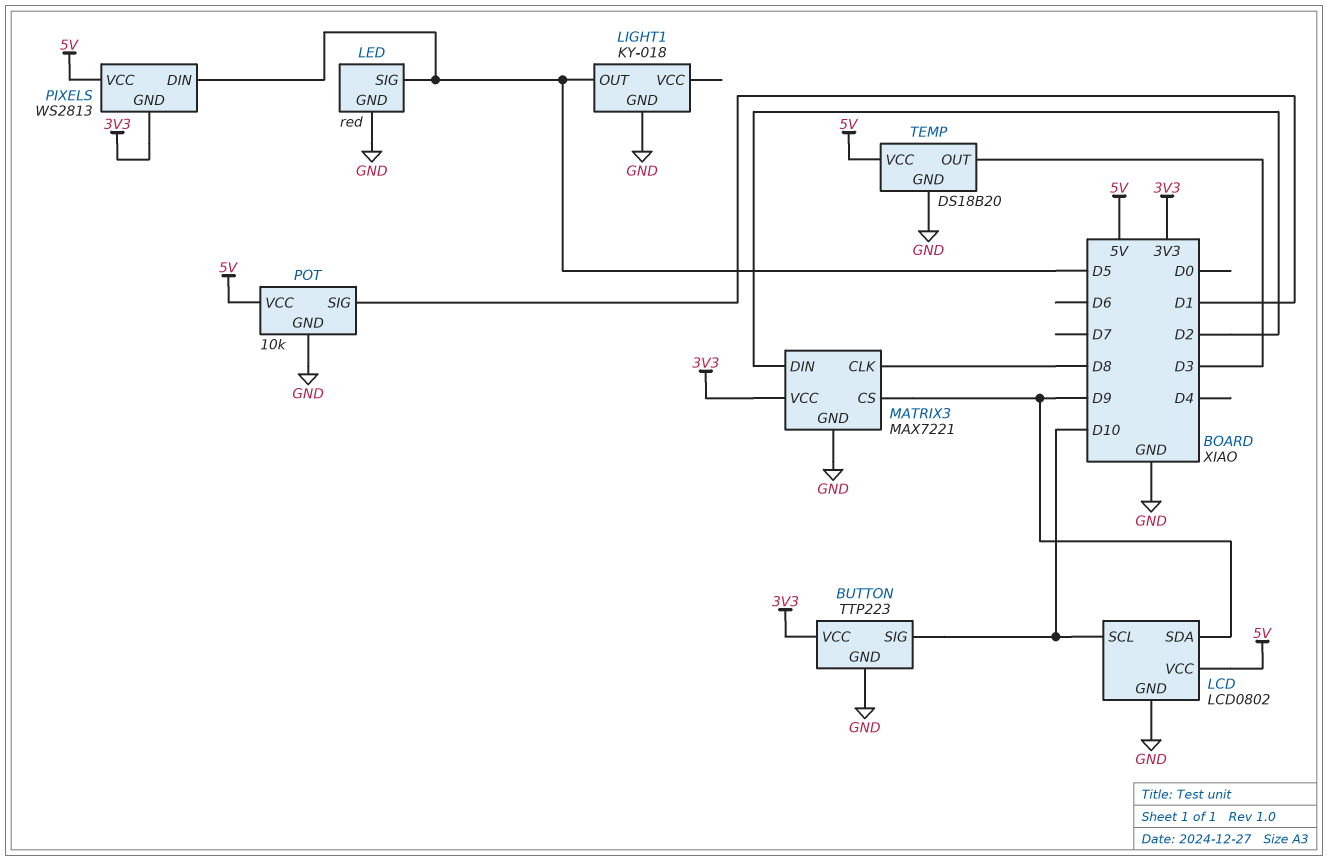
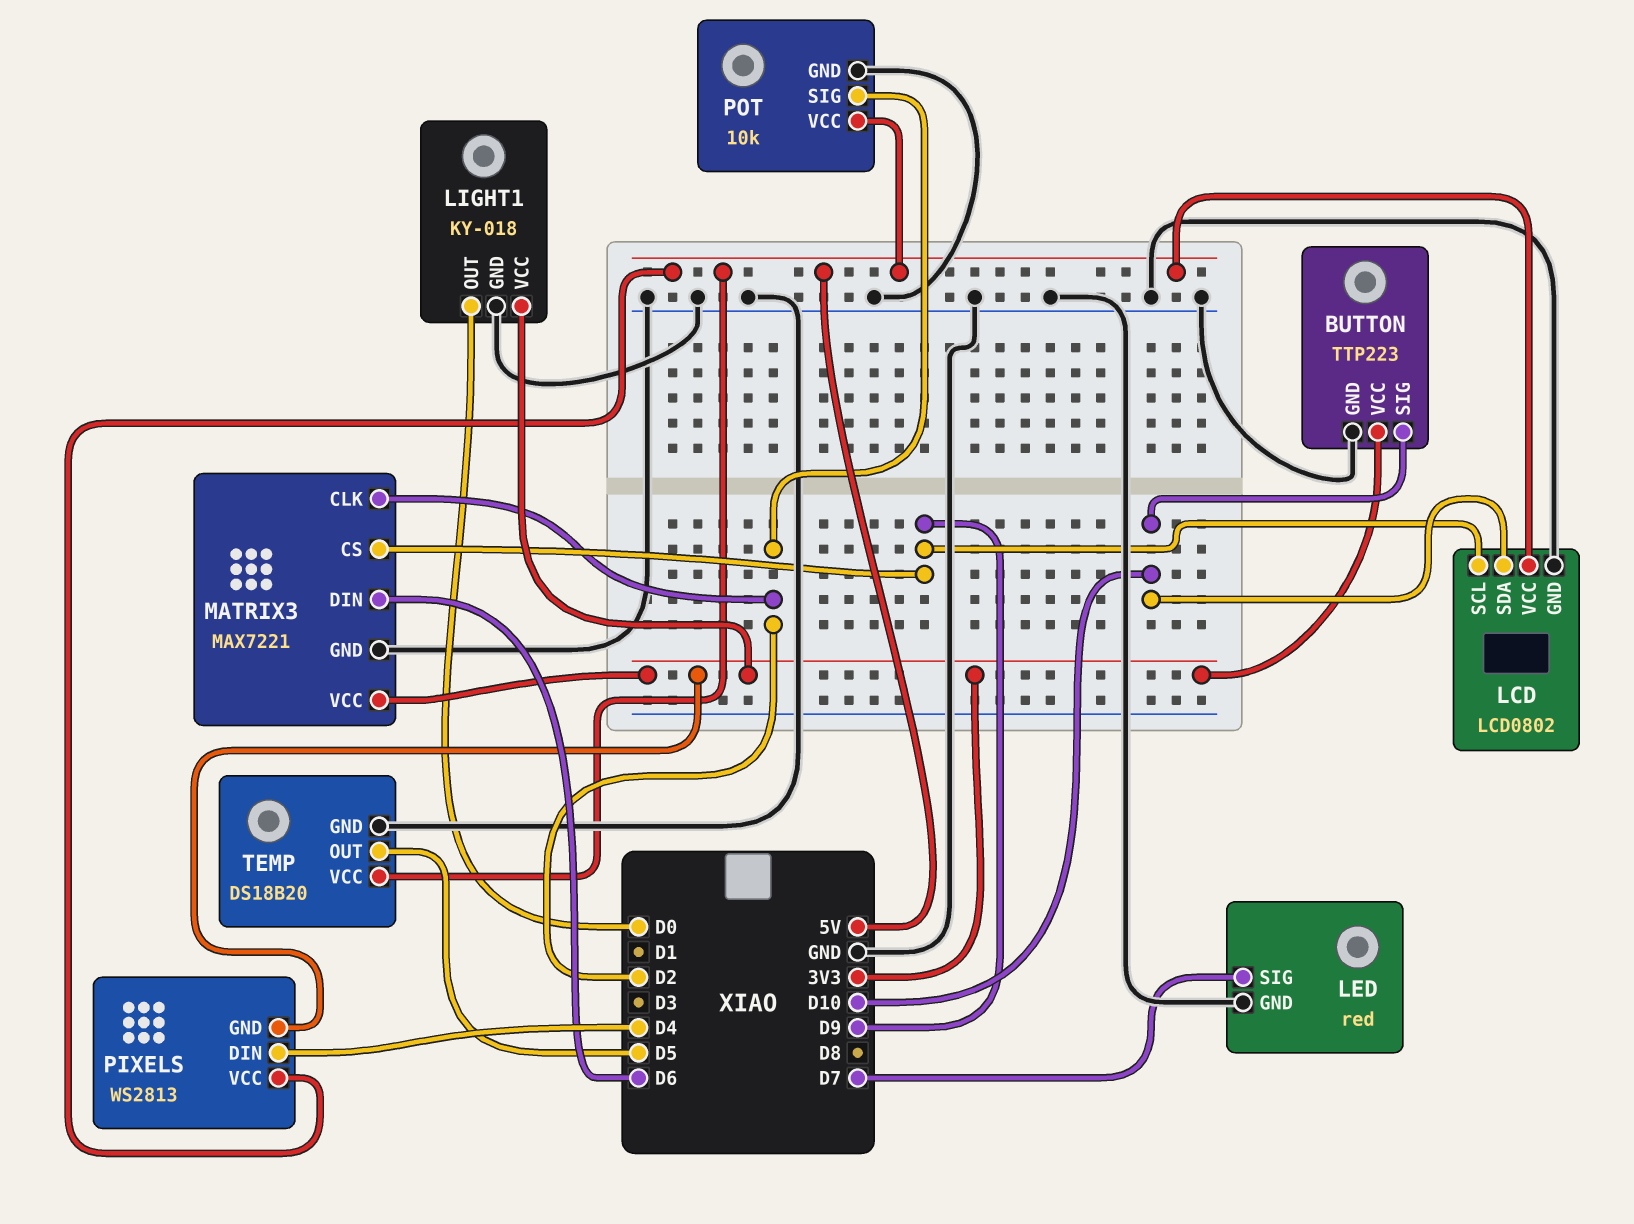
LCD pin SCL: D10 -> D9
LCD pin SDA: D9 -> D10
LED pin SIG: D5 -> D7
LIGHT1 pin OUT: D5 -> D0
LIGHT1 pin VCC: none -> 3V3
MATRIX3 pin CLK: D8 -> D2
MATRIX3 pin DIN: D2 -> D6
PIXELS pin DIN: D5 -> D4
POT pin SIG: D1 -> D2
TEMP pin OUT: D3 -> D5

